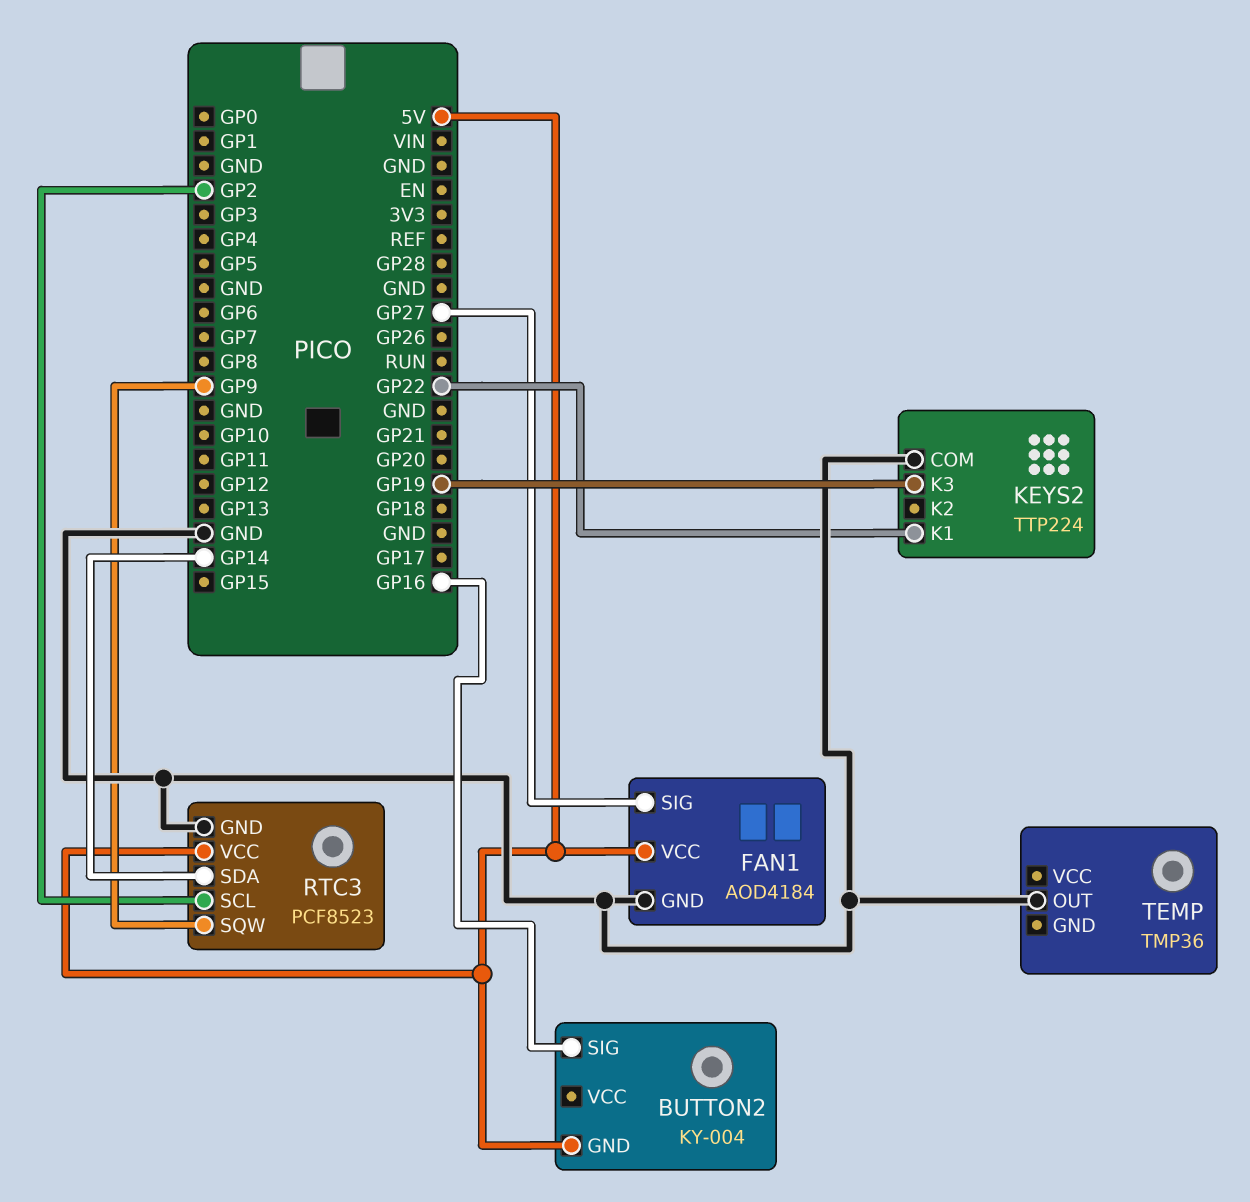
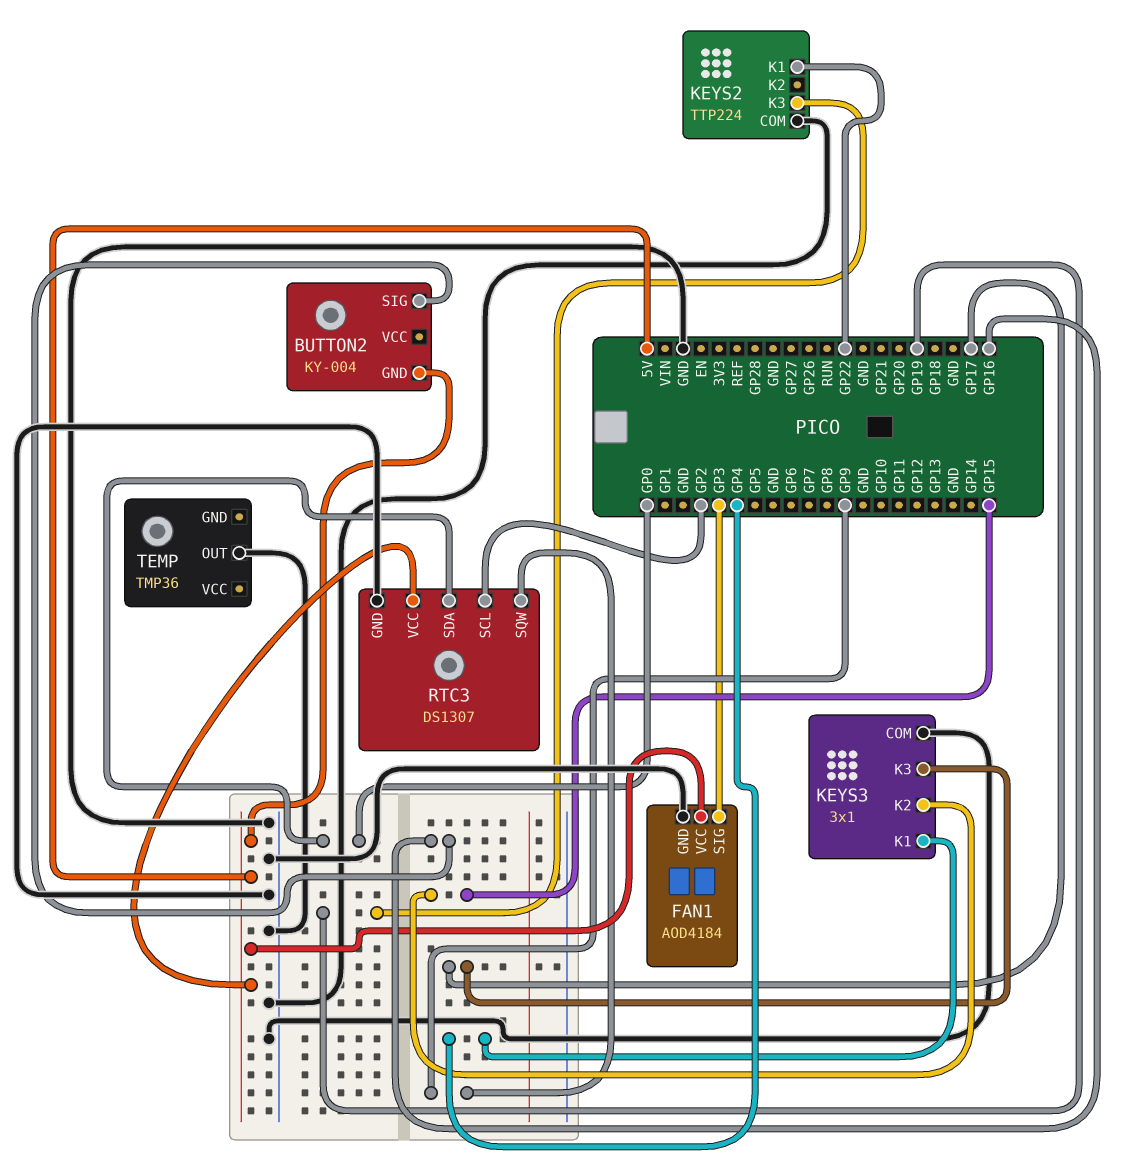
FAN1 pin SIG: GP27 -> GP3
KEYS3: none -> 3x1
KEYS3 pin COM: none -> GND
KEYS3 pin K1: none -> GP4
KEYS3 pin K2: none -> GP15
KEYS3 pin K3: none -> GP17
RTC3: PCF8523 -> DS1307
RTC3 pin SDA: GP14 -> GP0

